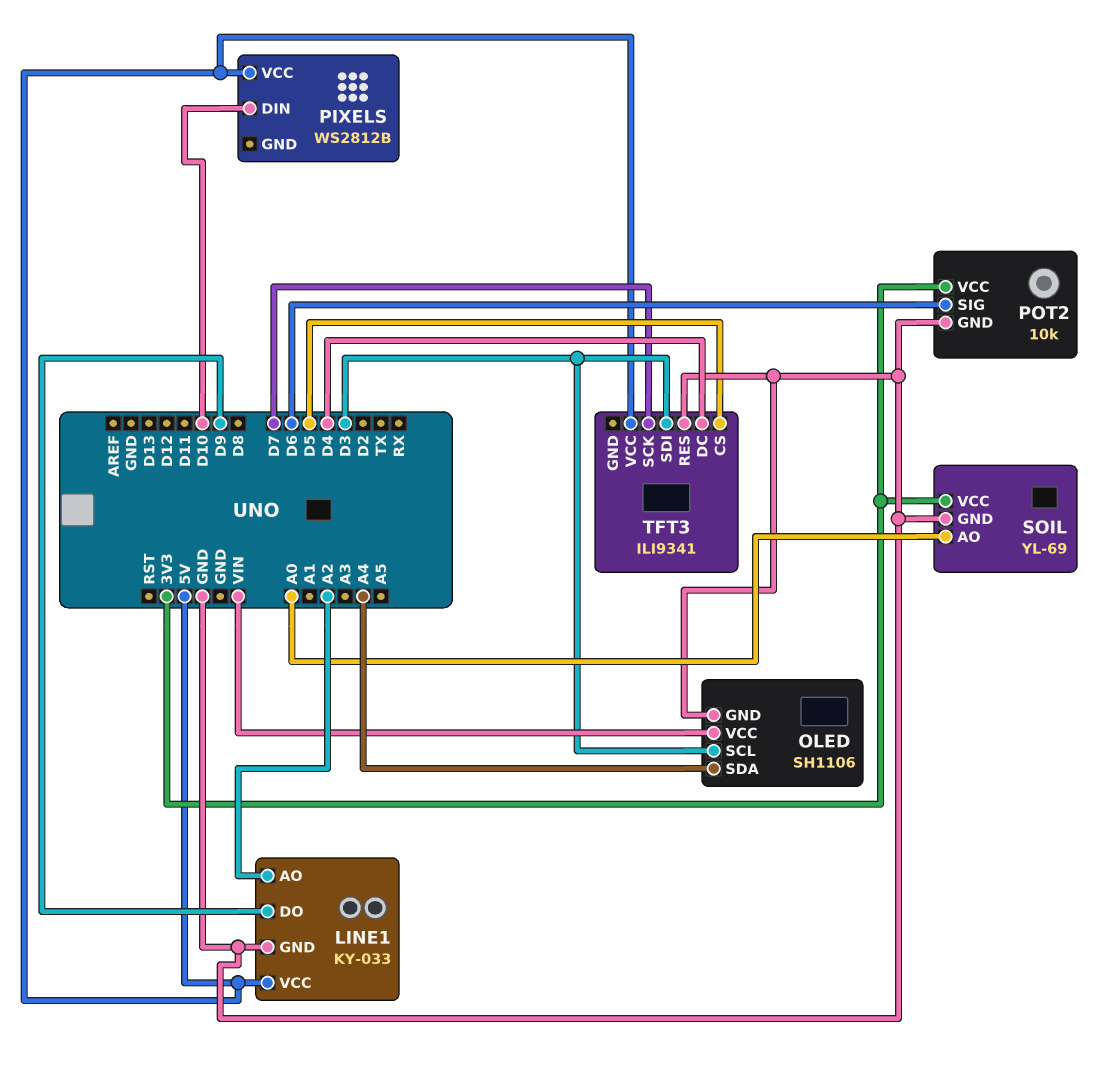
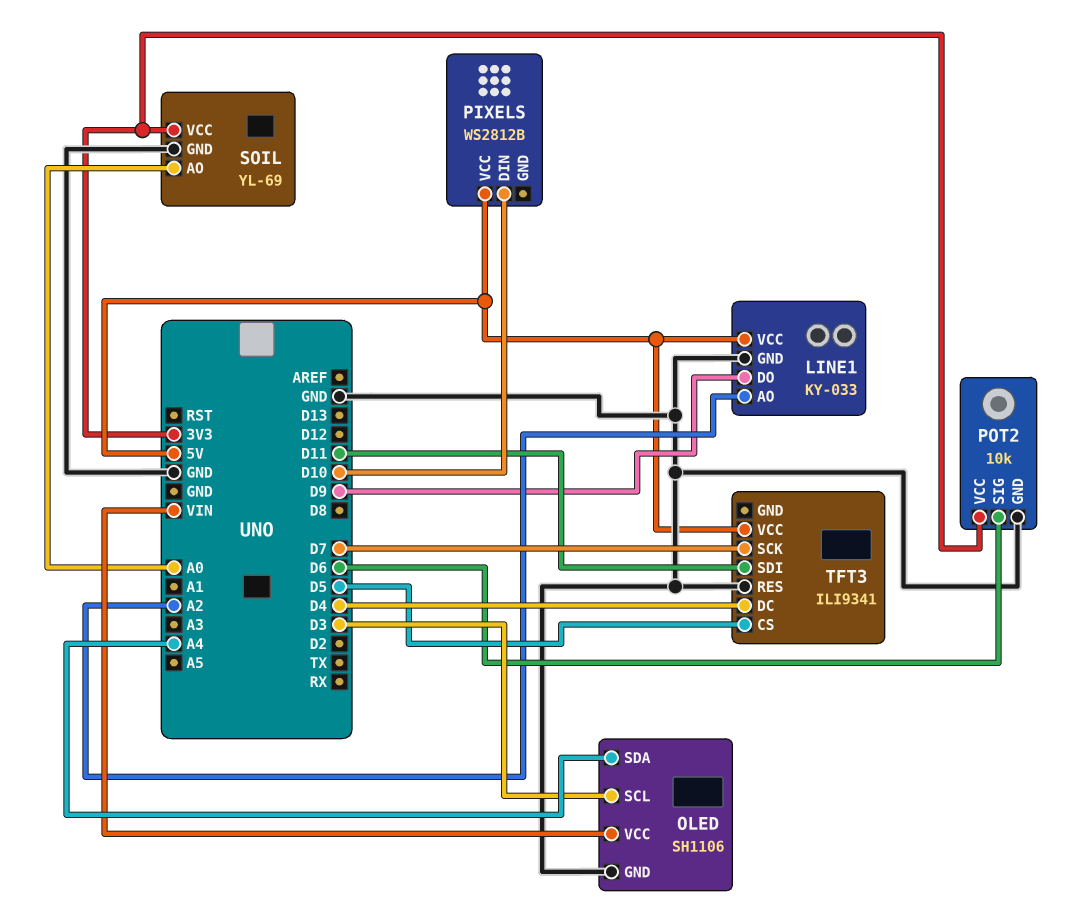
TFT3 pin SDI: D3 -> D11

